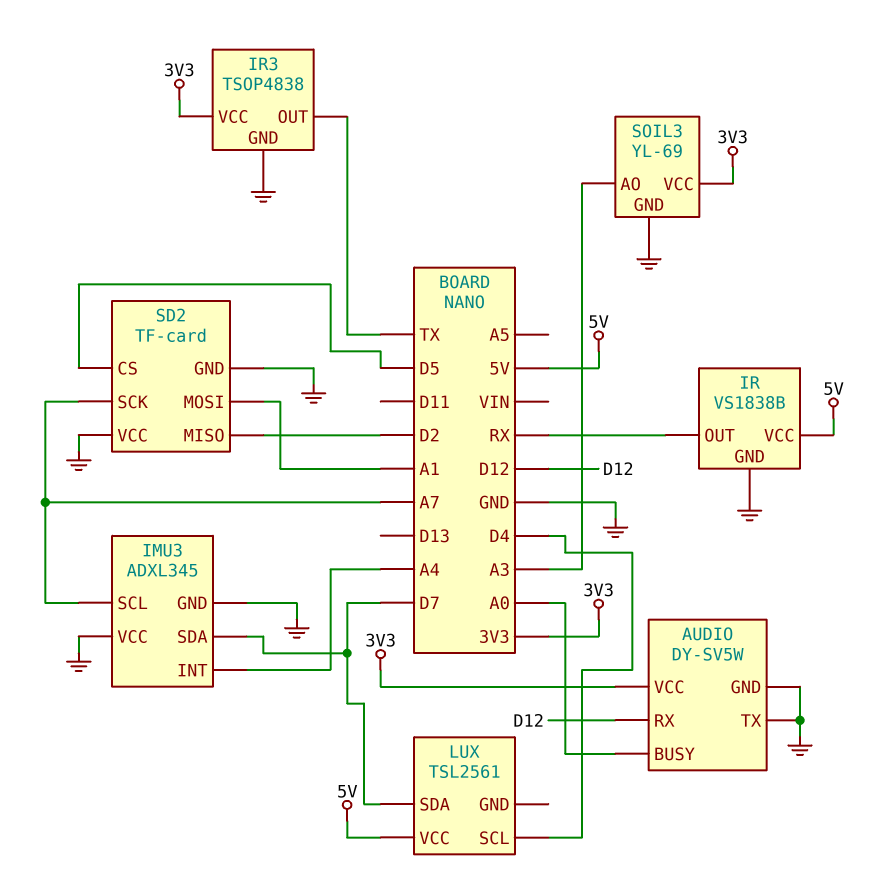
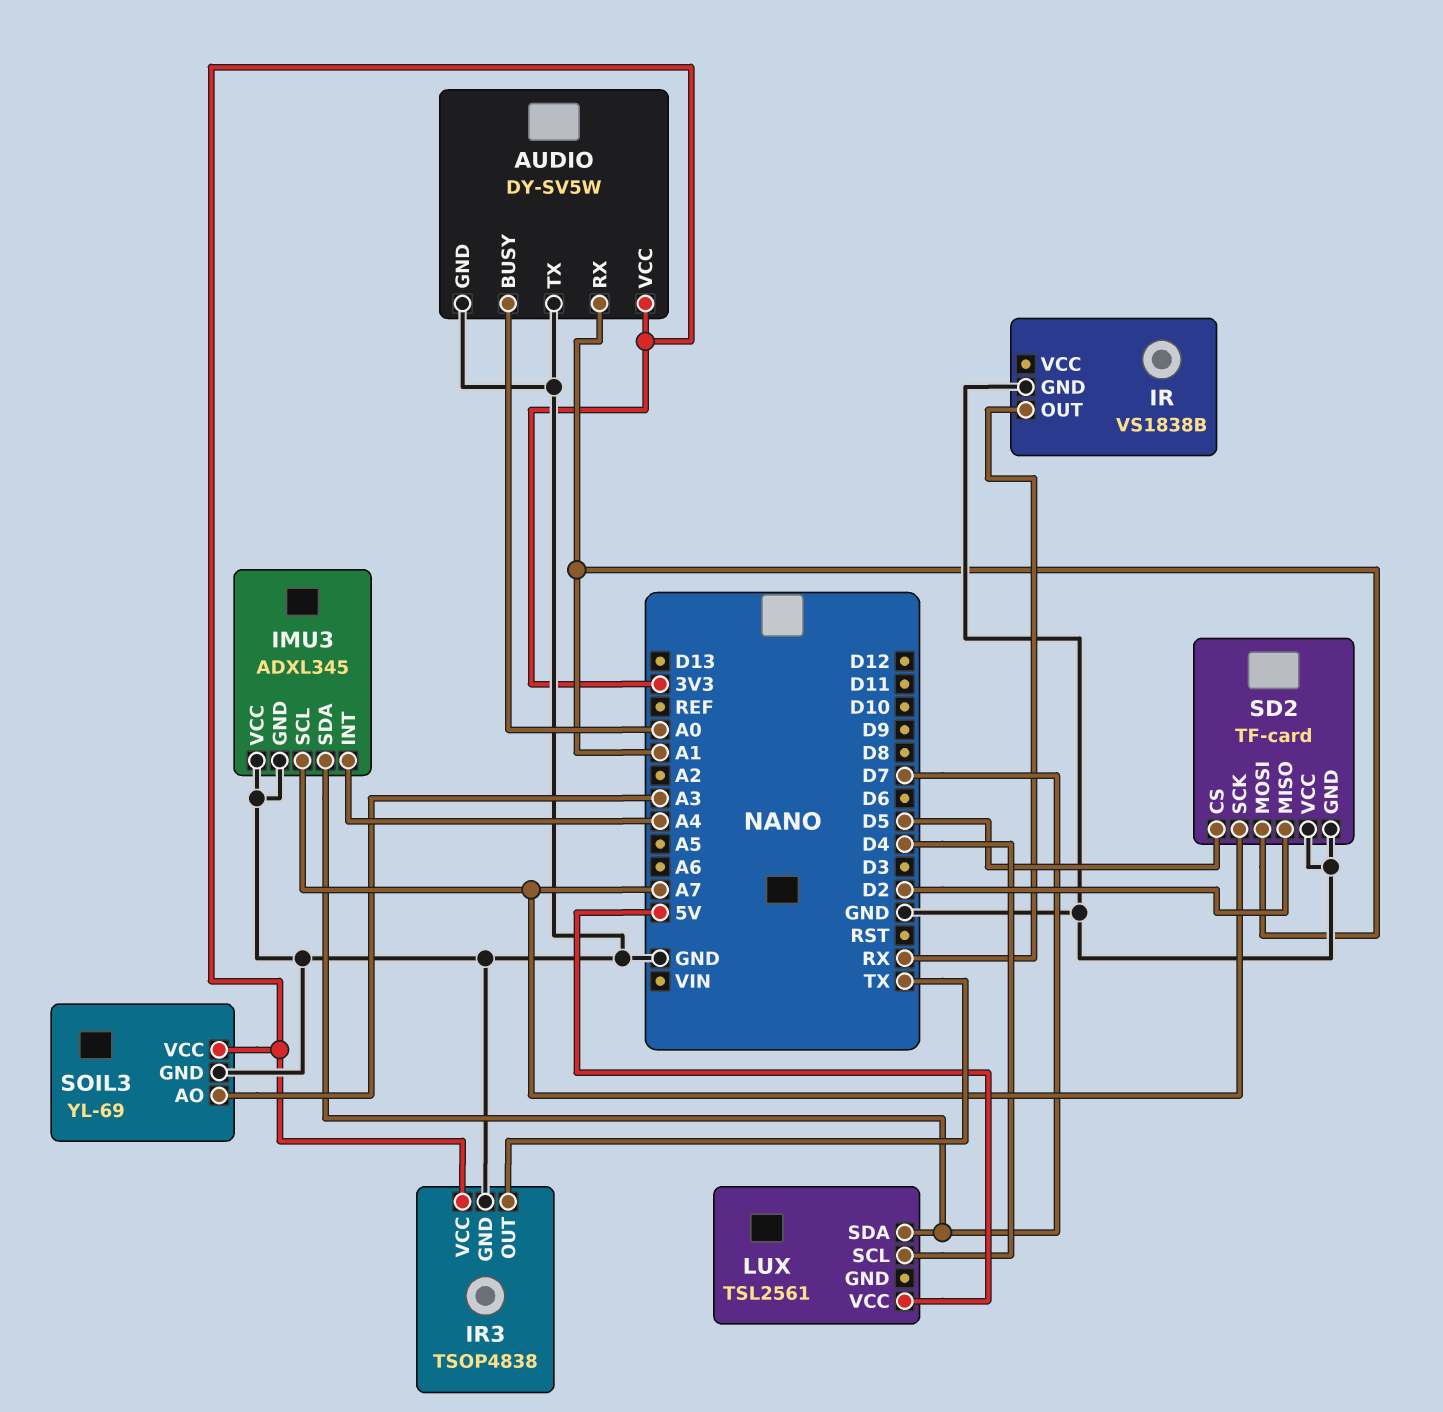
AUDIO pin RX: D12 -> A1
IR pin VCC: 5V -> none

